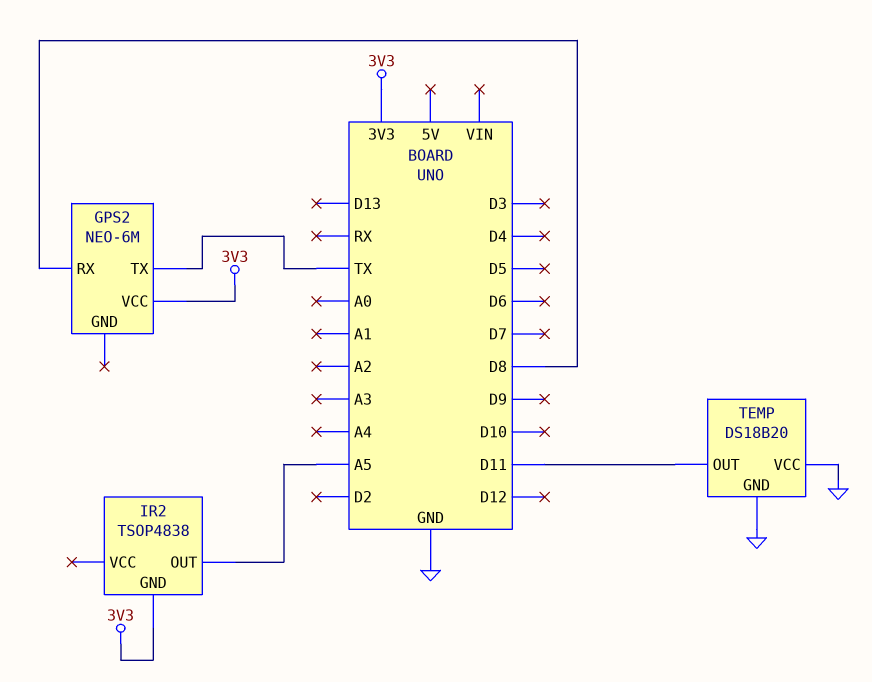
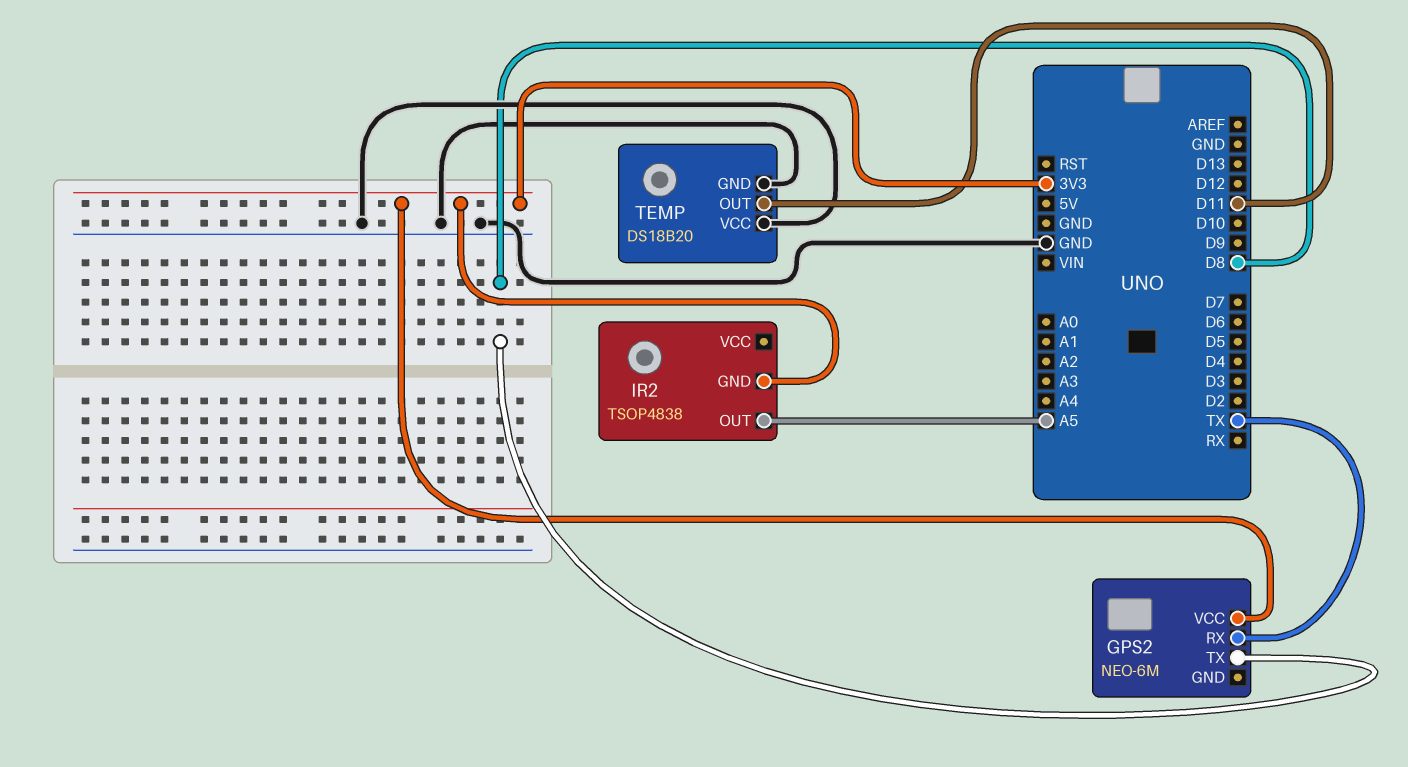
GPS2 pin RX: D8 -> TX
GPS2 pin TX: TX -> D8

